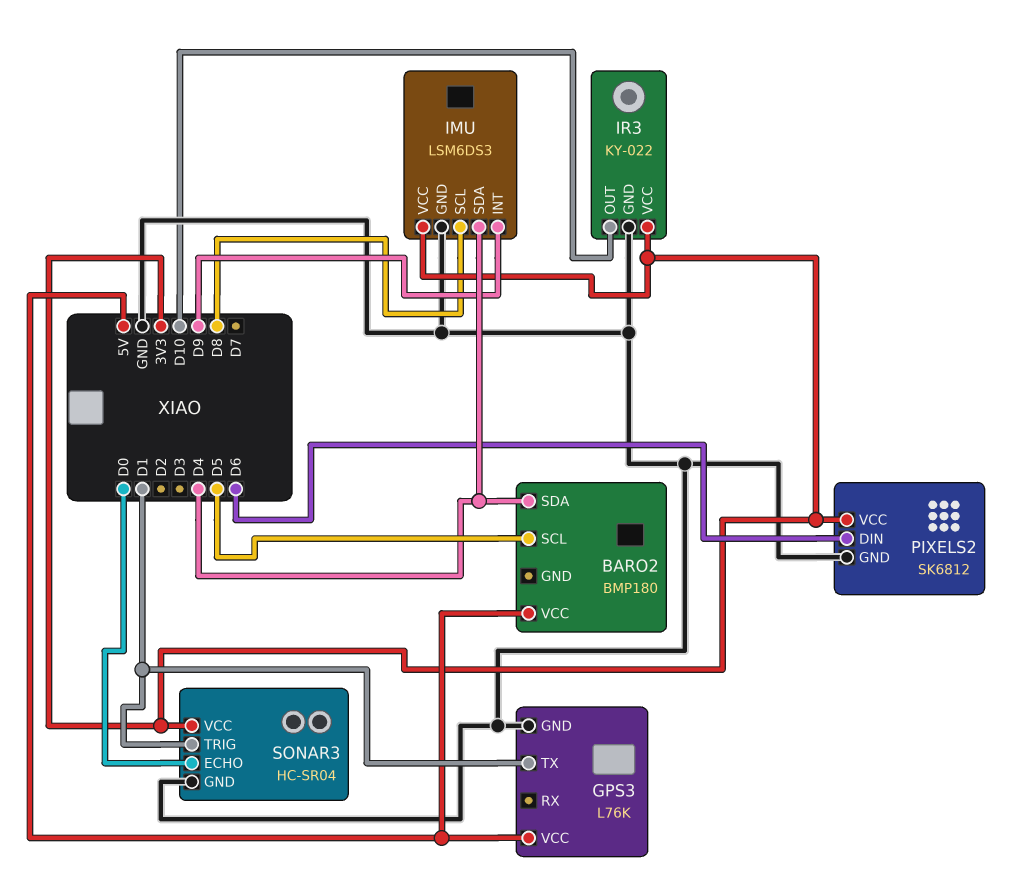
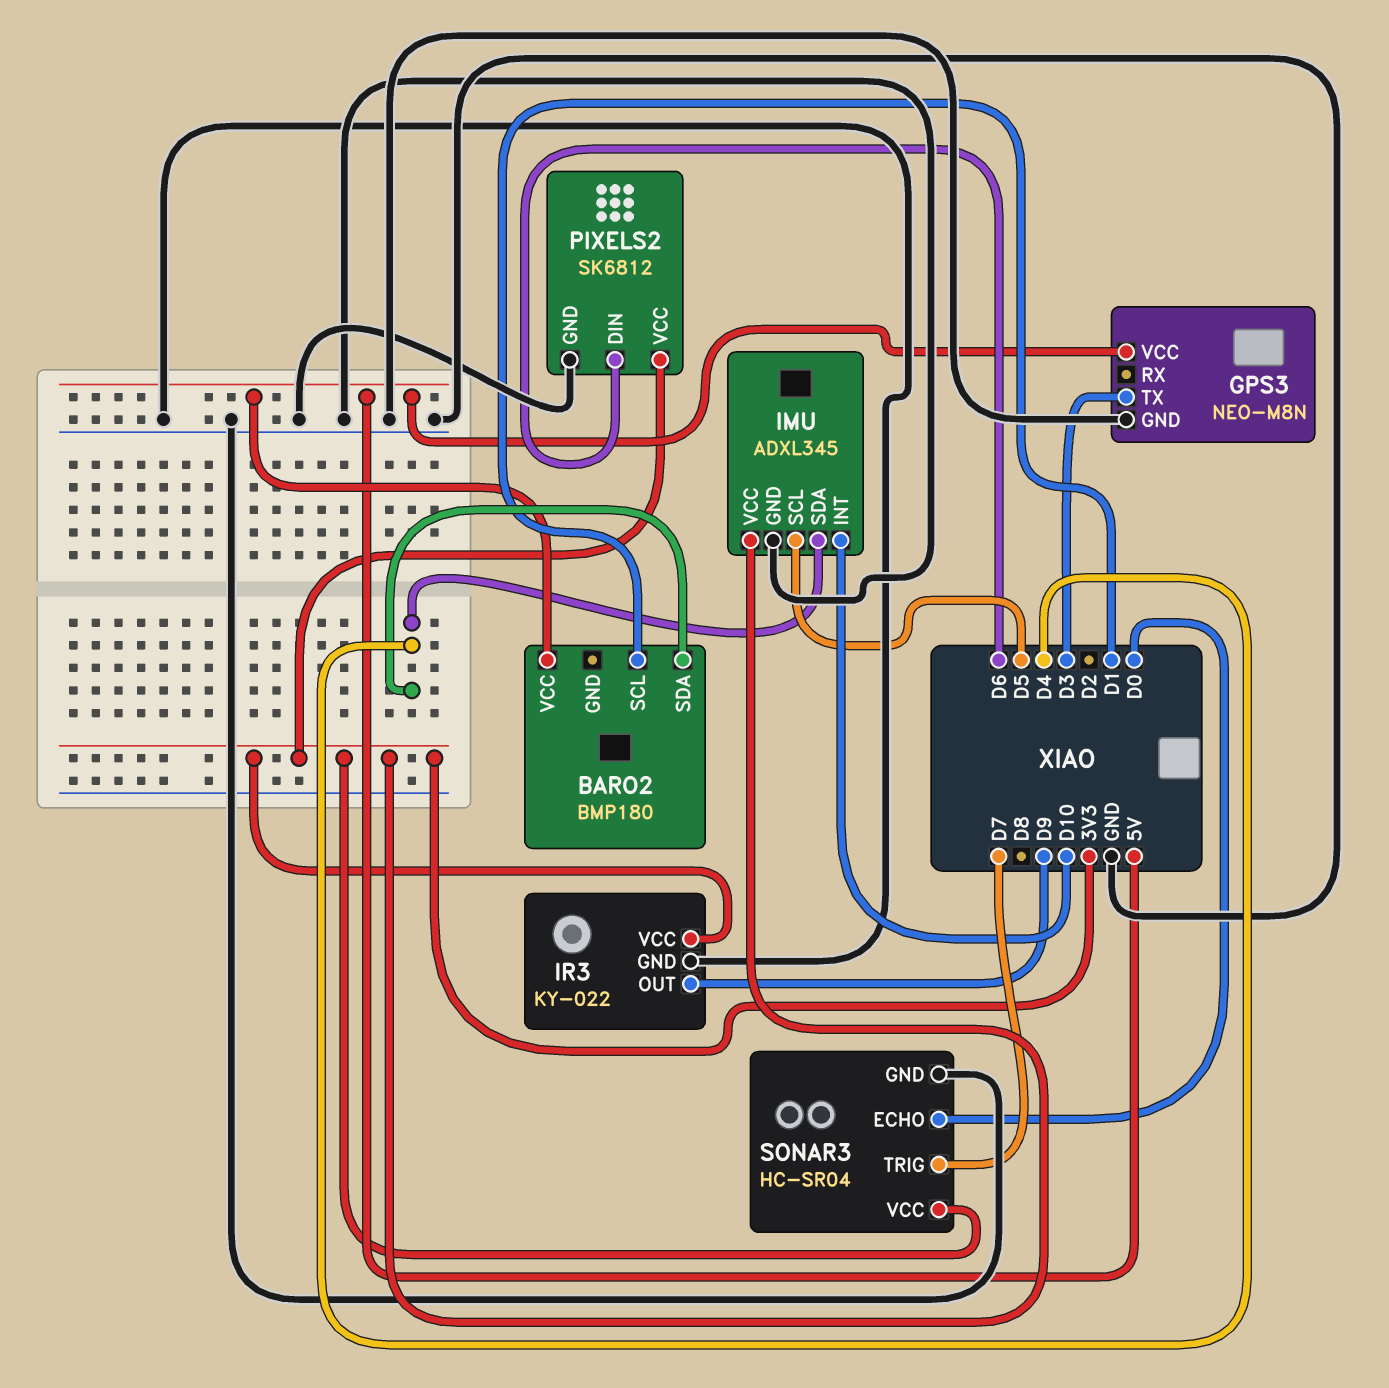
BARO2 pin SCL: D5 -> D1
GPS3: L76K -> NEO-M8N
GPS3 pin TX: D1 -> D3
IMU: LSM6DS3 -> ADXL345
IMU pin INT: D9 -> D10
IMU pin SCL: D8 -> D5
IR3 pin OUT: D10 -> D9
SONAR3 pin TRIG: D1 -> D7

